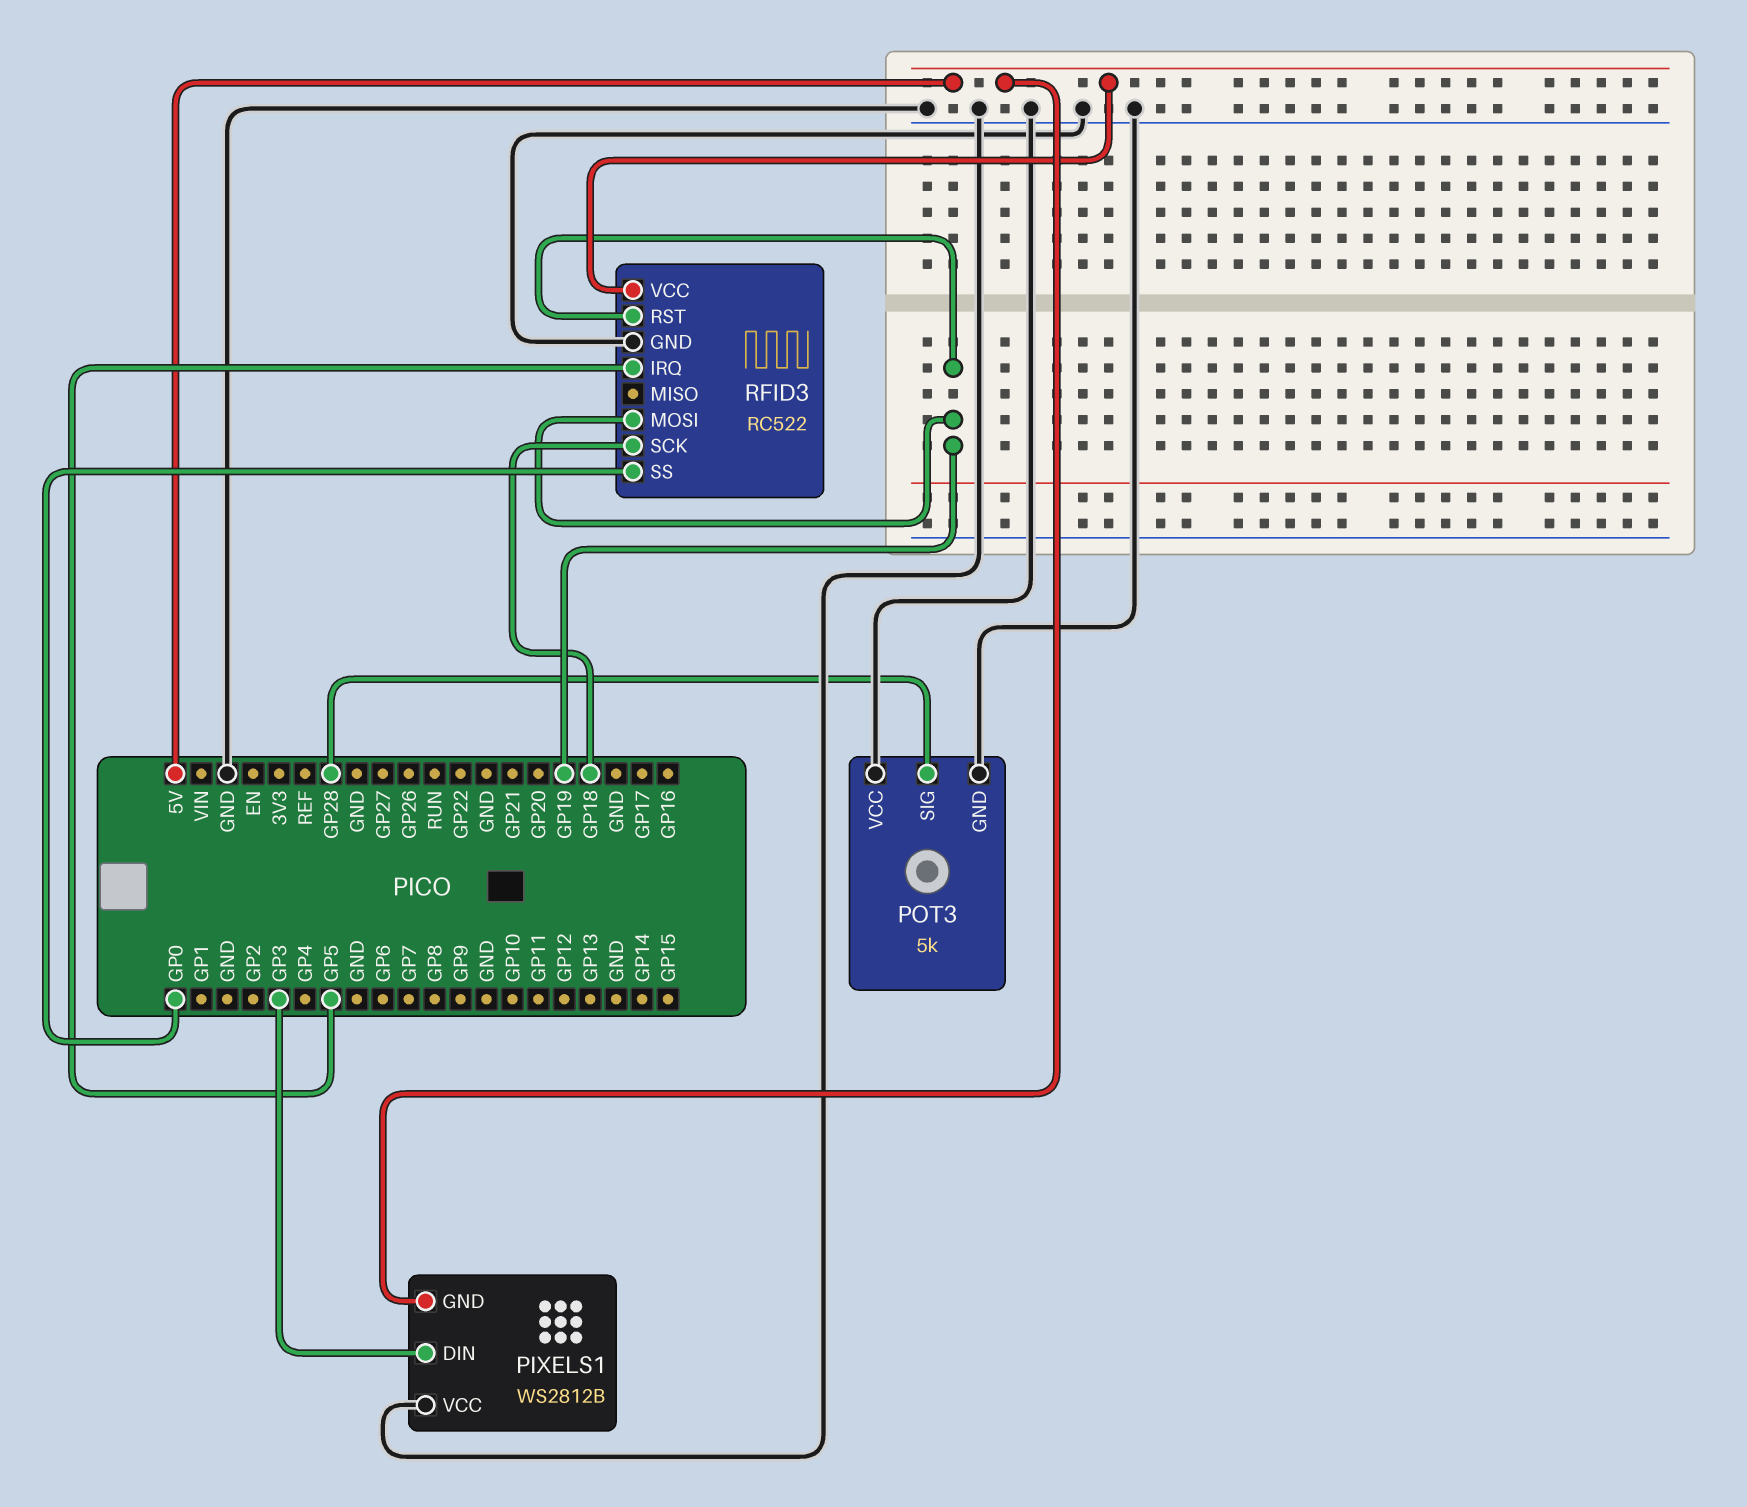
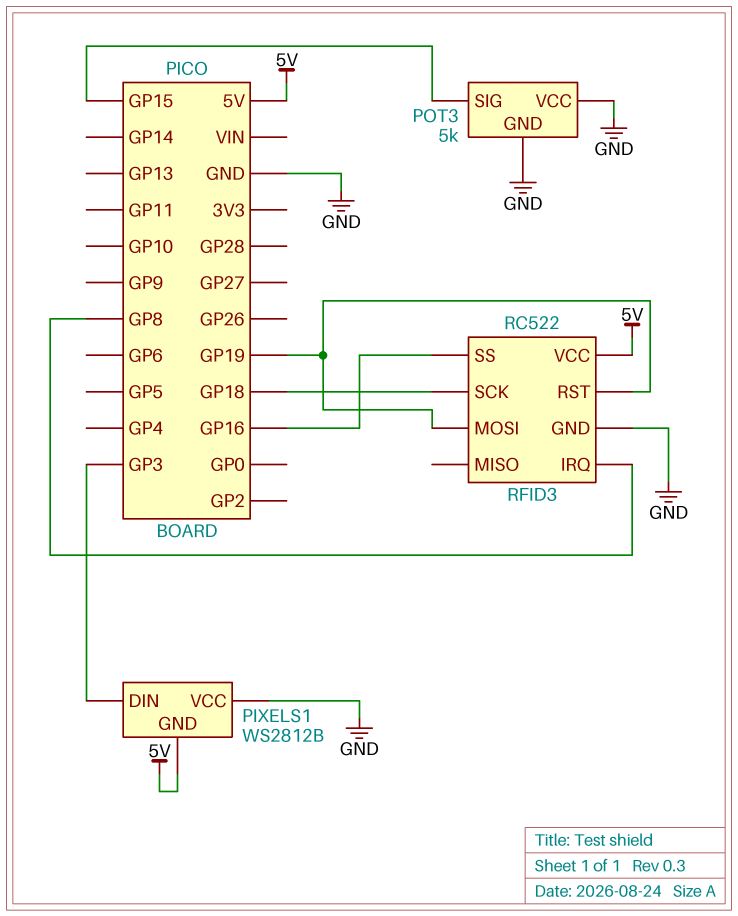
POT3 pin SIG: GP28 -> GP15
RFID3 pin IRQ: GP5 -> GP8
RFID3 pin SS: GP0 -> GP16

